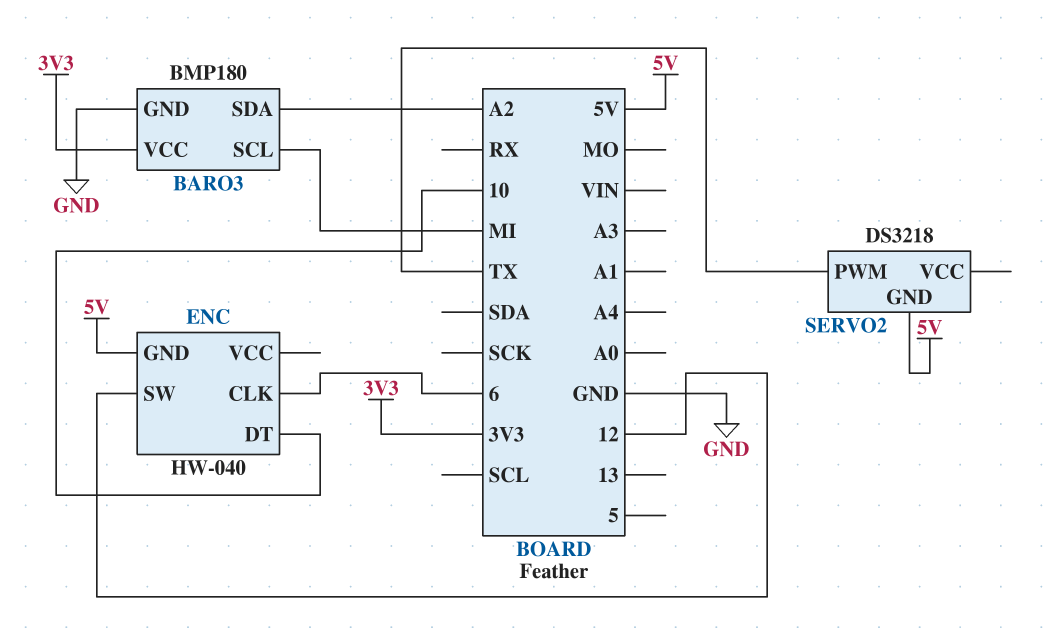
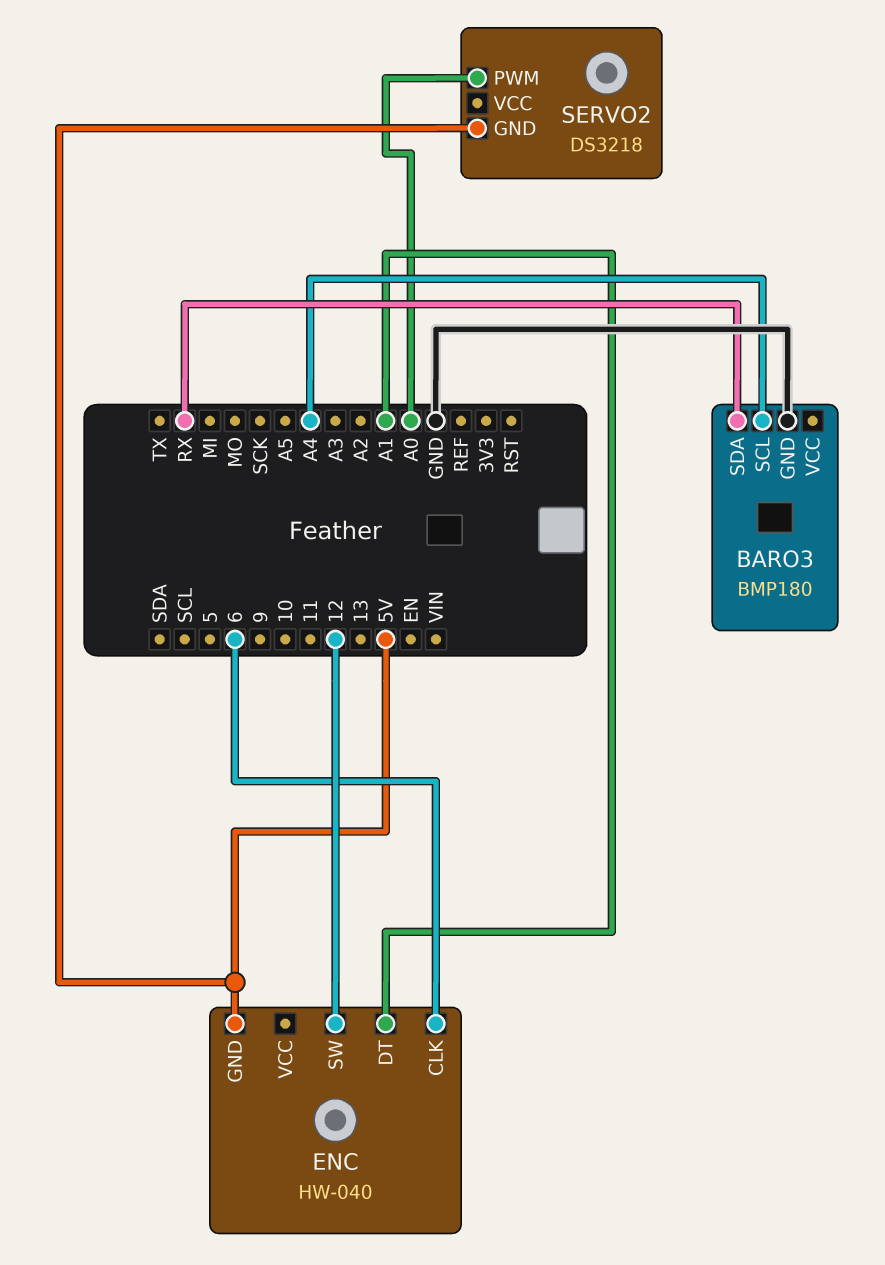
BARO3 pin SCL: MI -> A4
BARO3 pin SDA: A2 -> RX
BARO3 pin VCC: 3V3 -> none
ENC pin DT: 10 -> A1
SERVO2 pin PWM: TX -> A0

